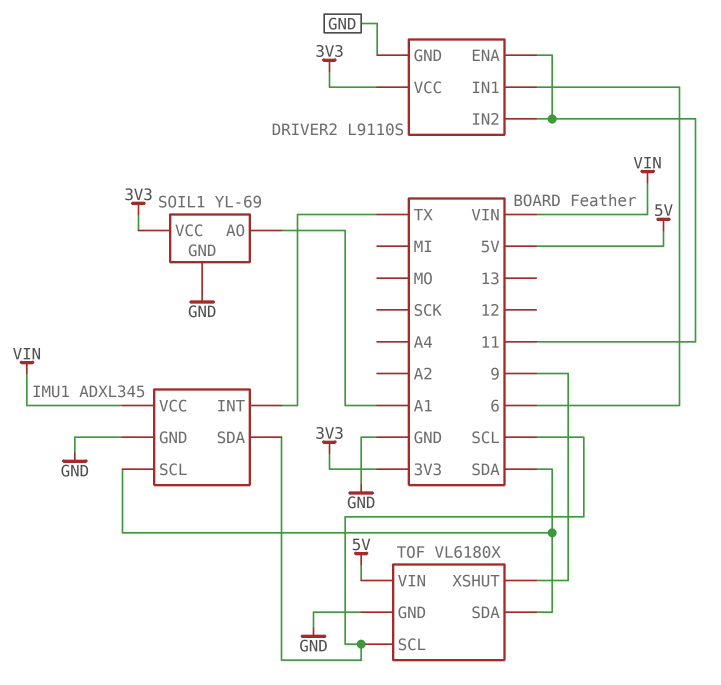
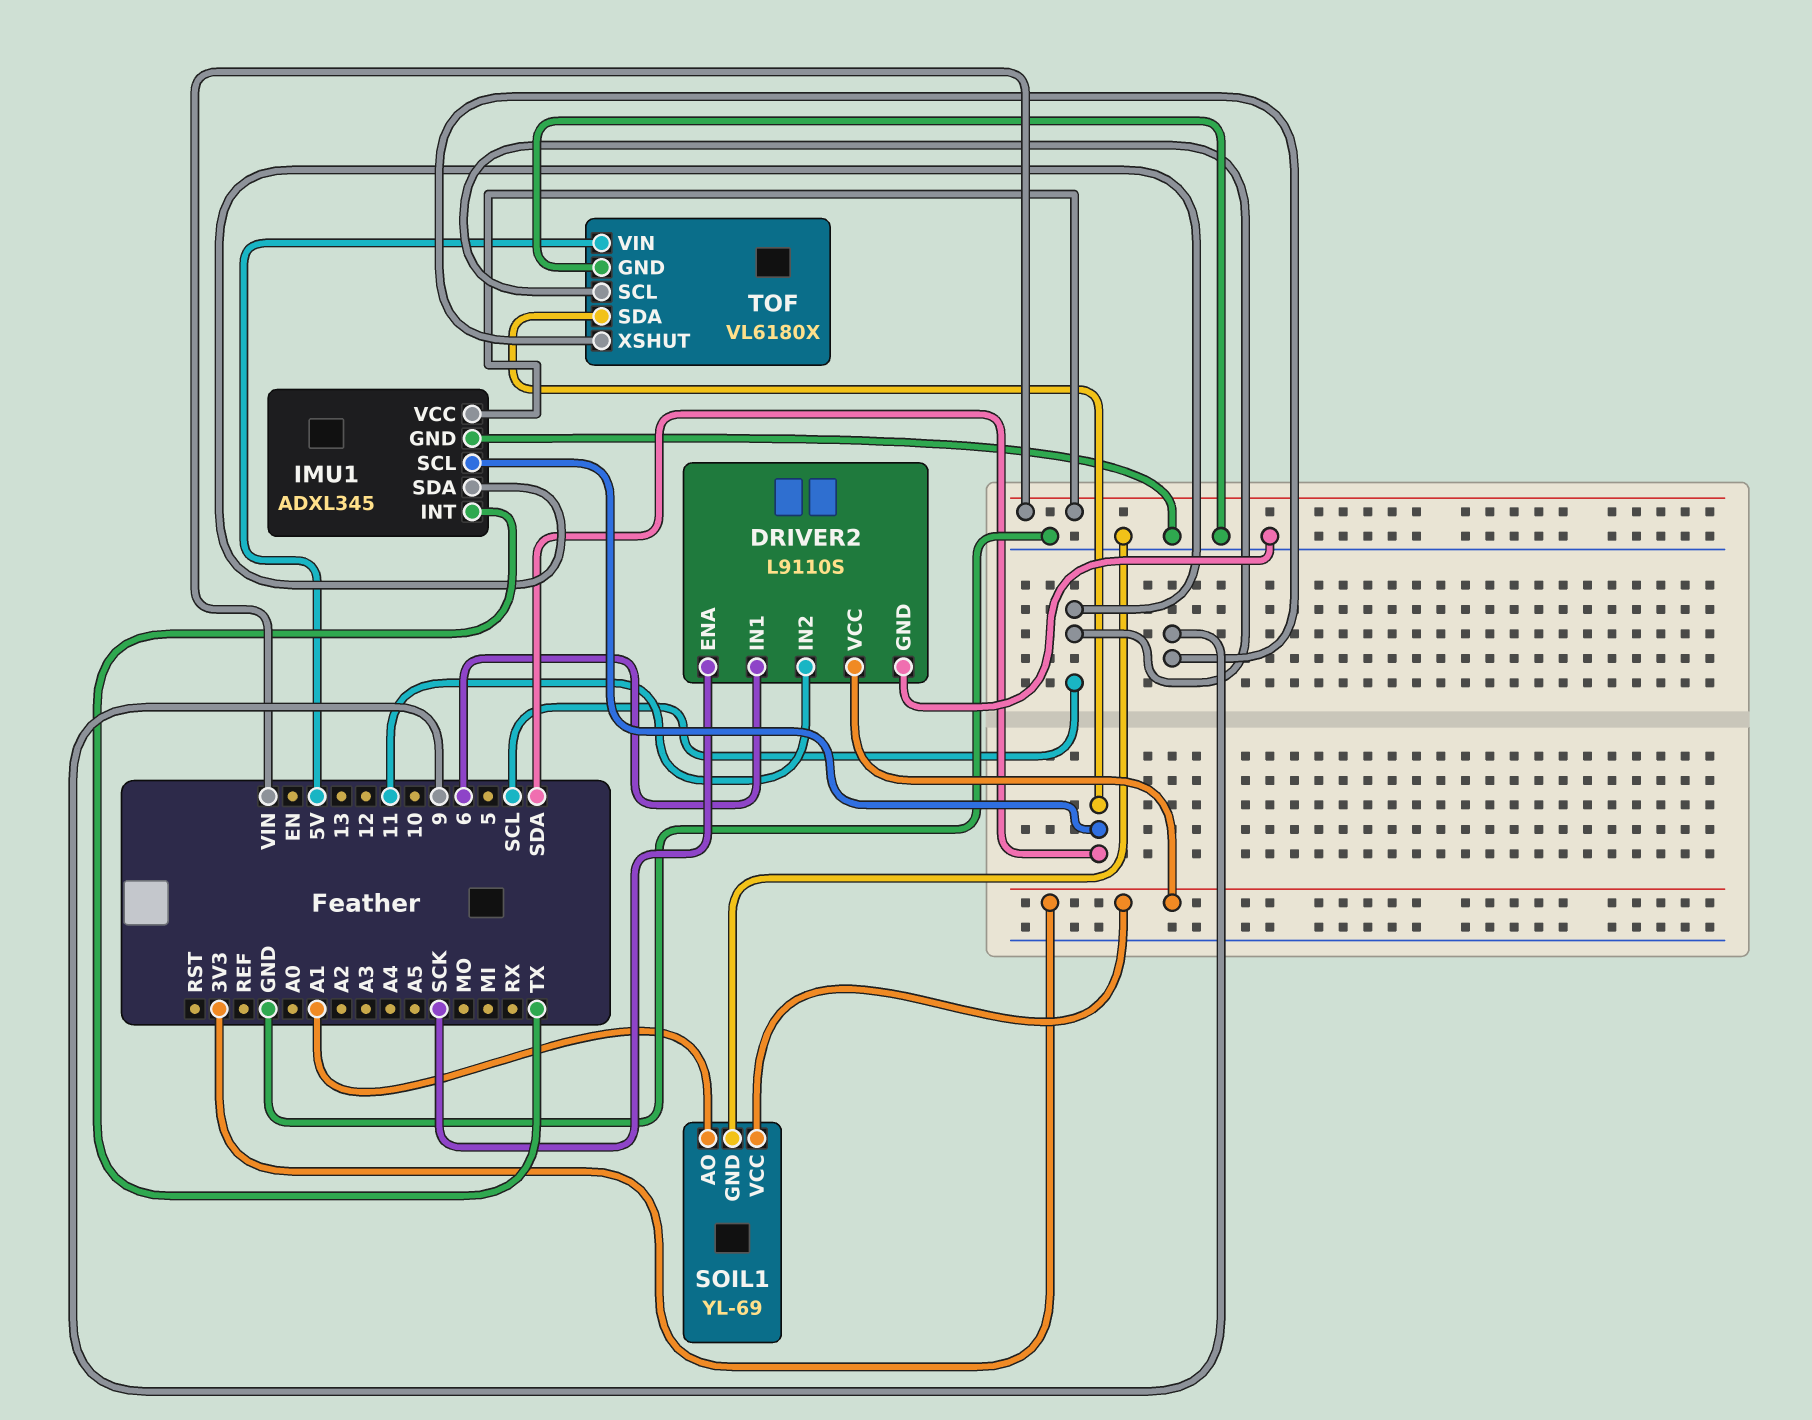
DRIVER2 pin ENA: 11 -> SCK

